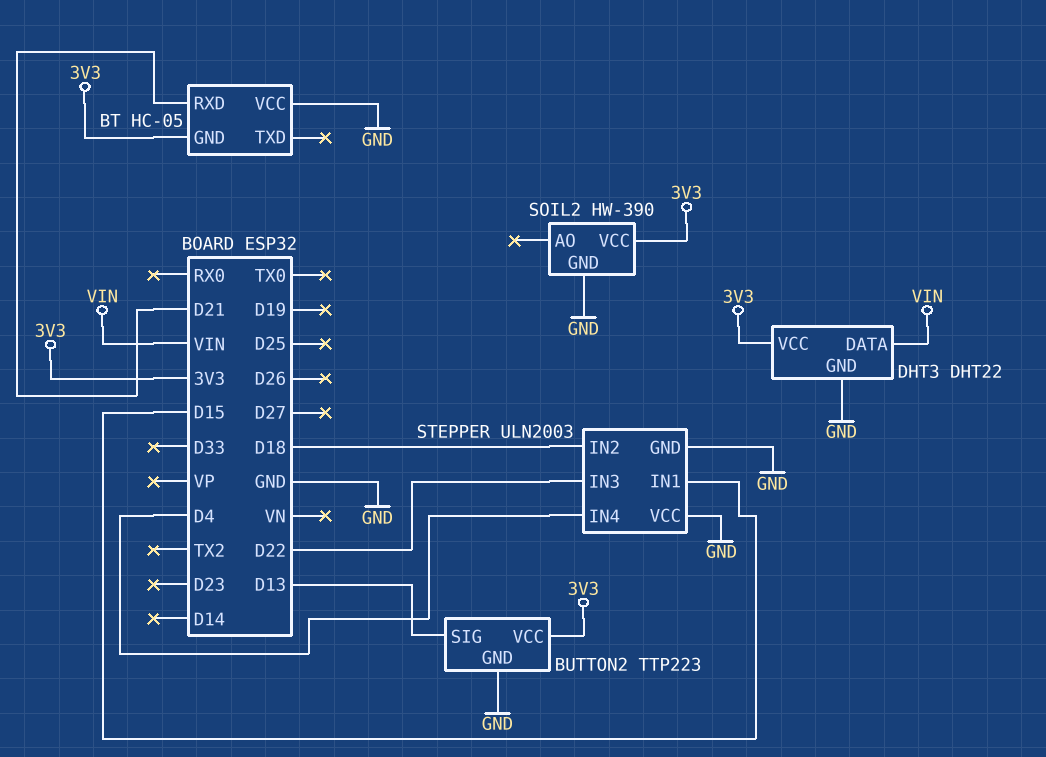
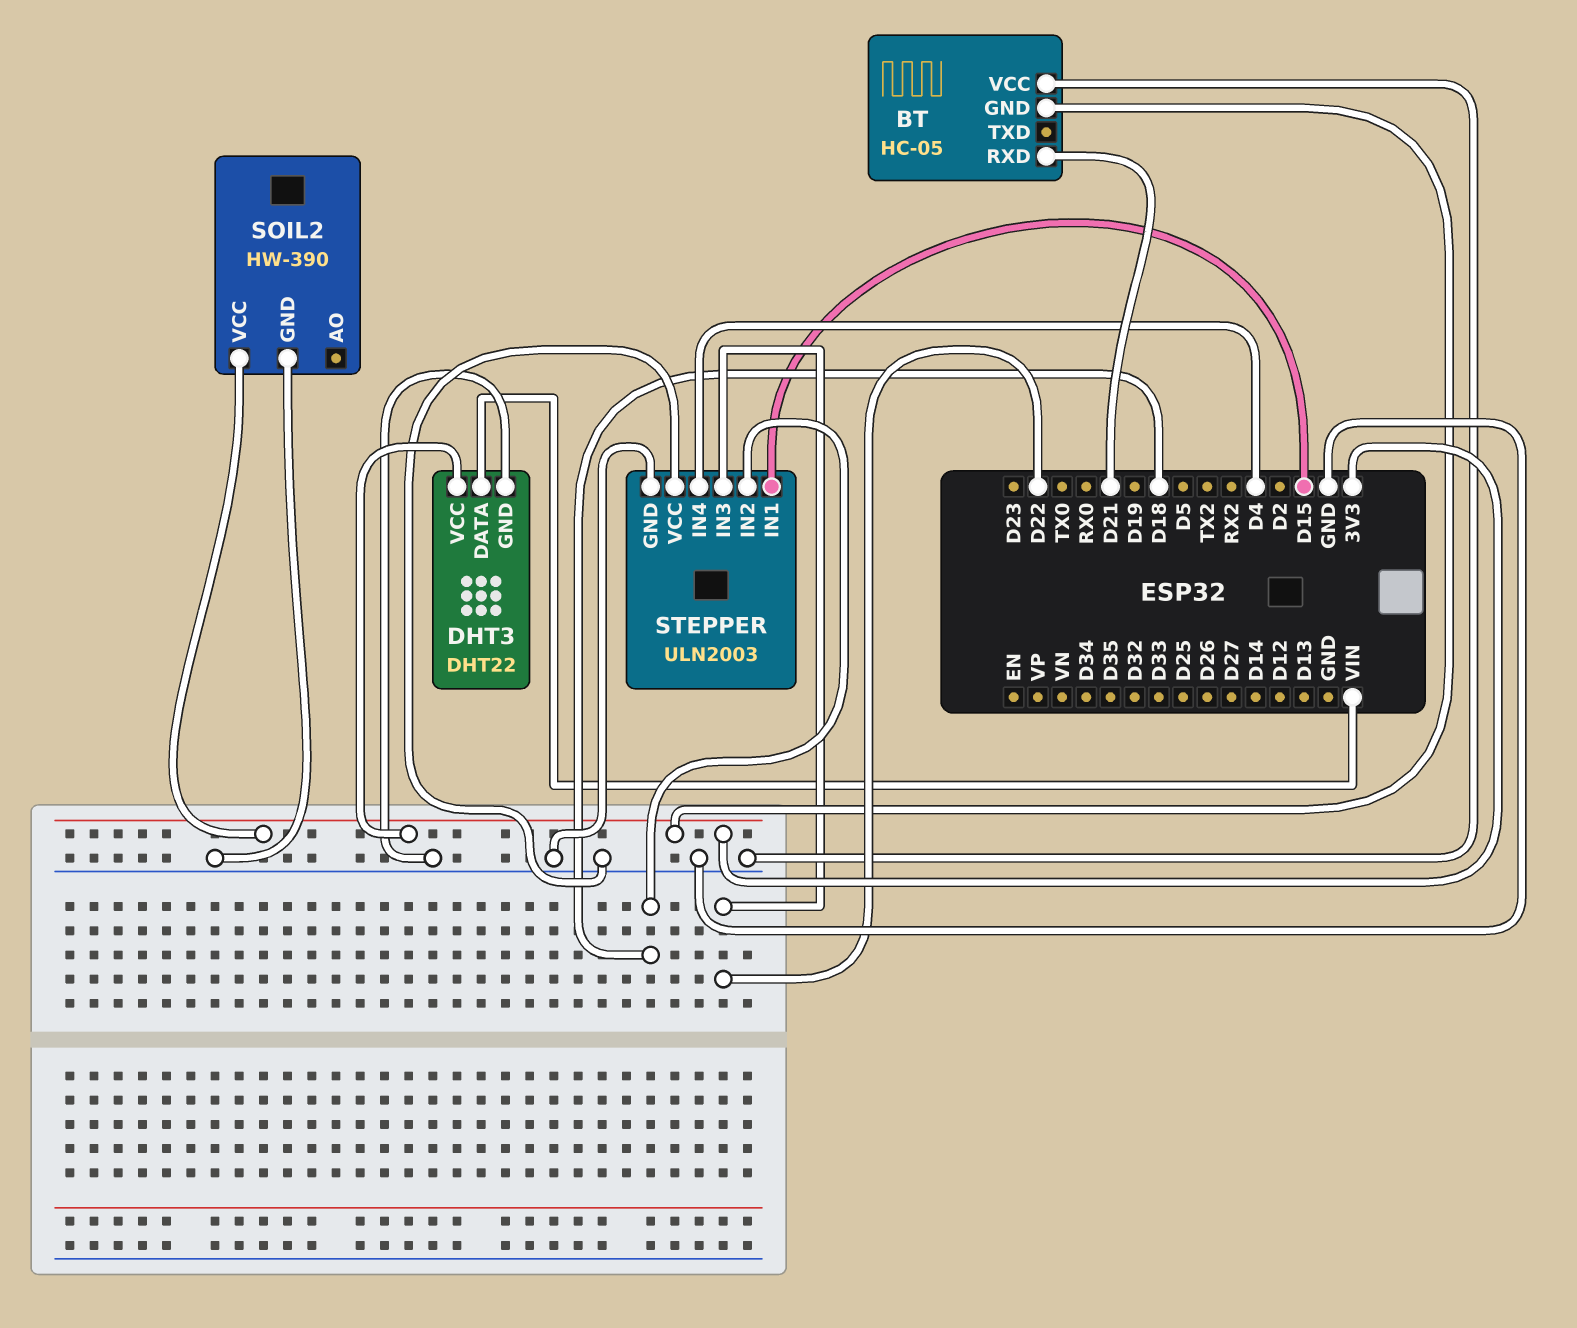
BUTTON2: TTP223 -> none
BUTTON2 pin GND: GND -> none
BUTTON2 pin SIG: D13 -> none
BUTTON2 pin VCC: 3V3 -> none

